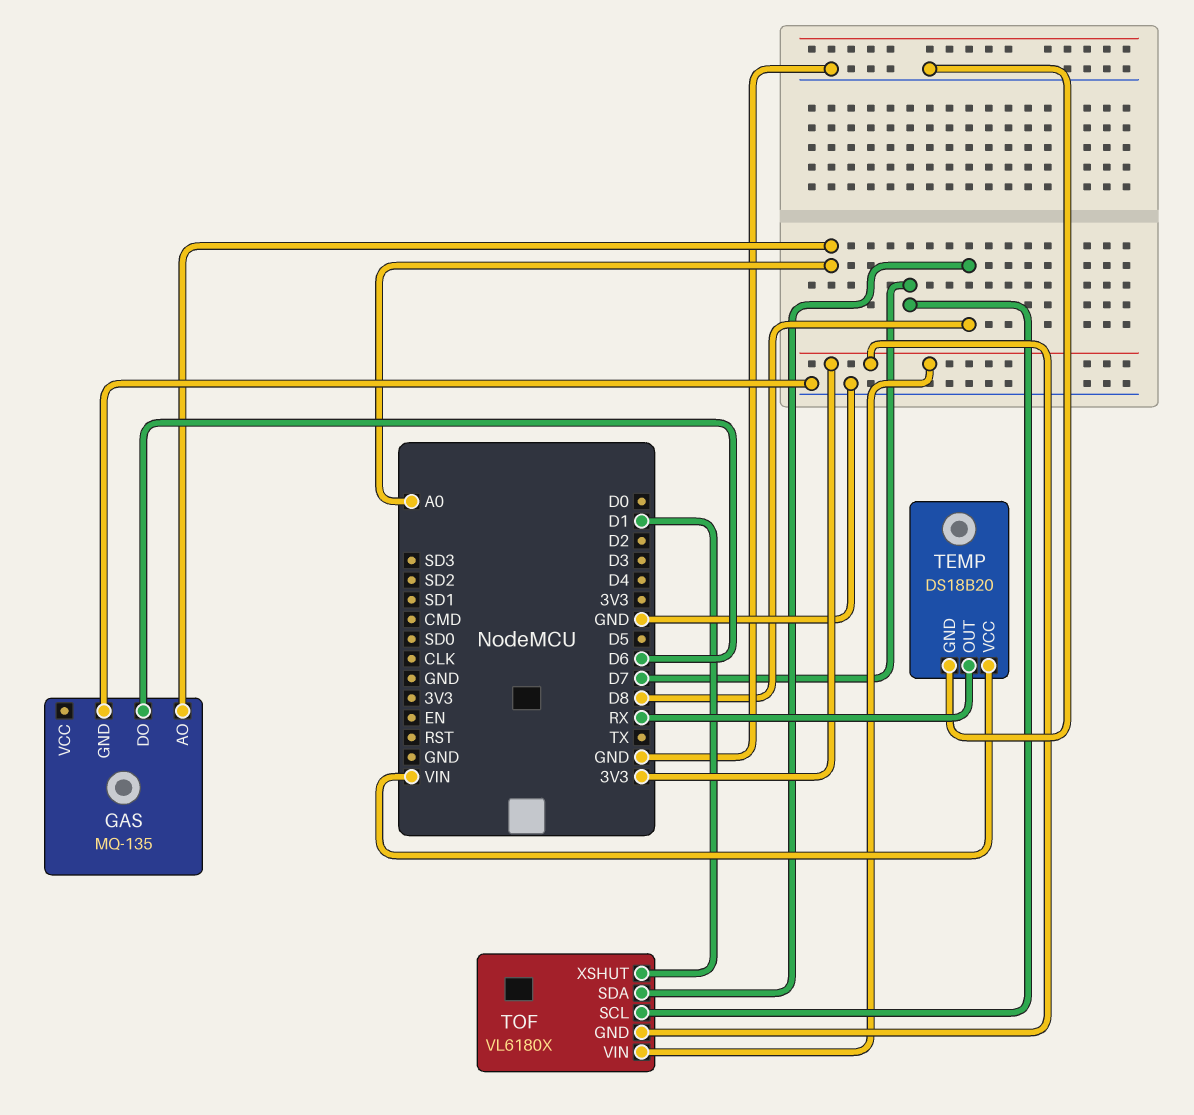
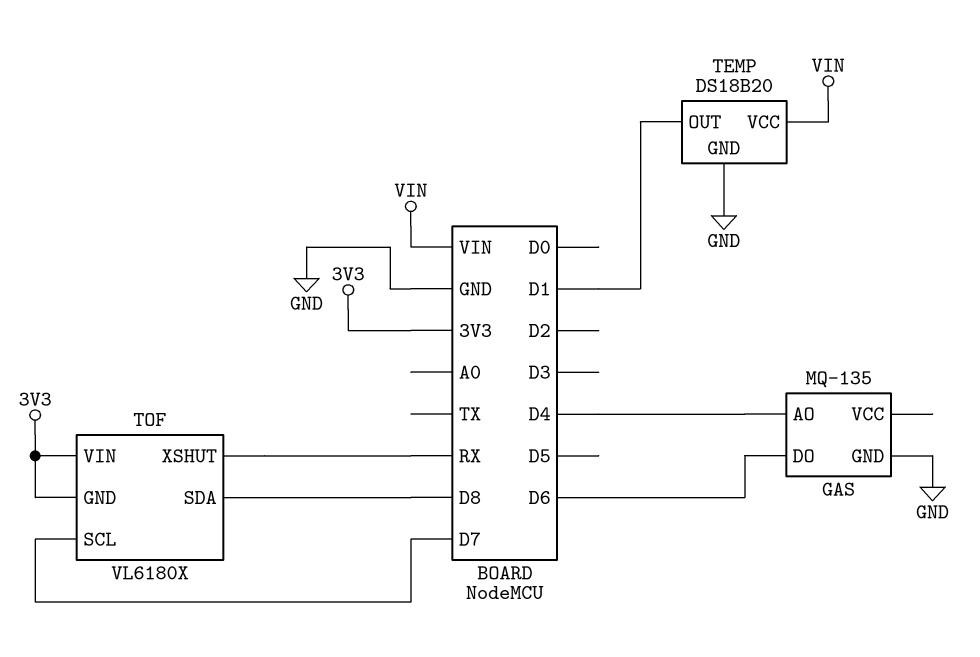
GAS pin AO: A0 -> D4
TEMP pin OUT: RX -> D1
TOF pin XSHUT: D1 -> RX

